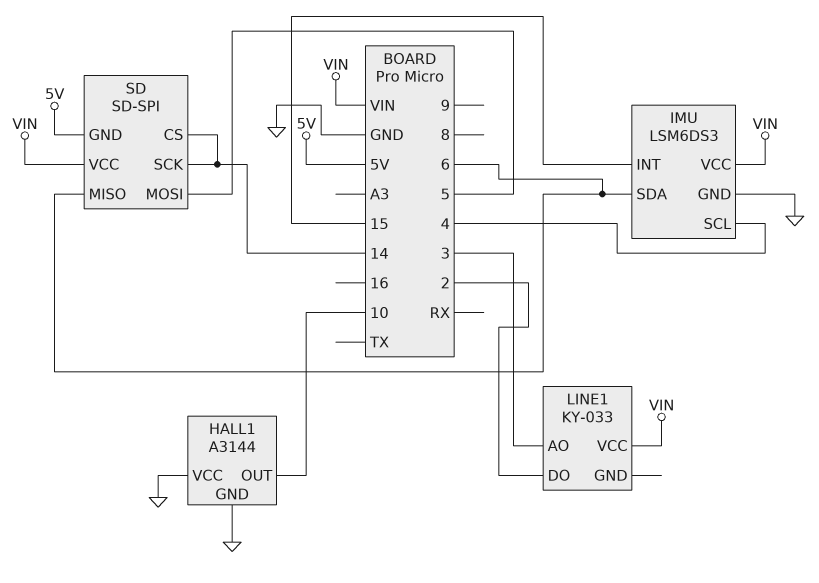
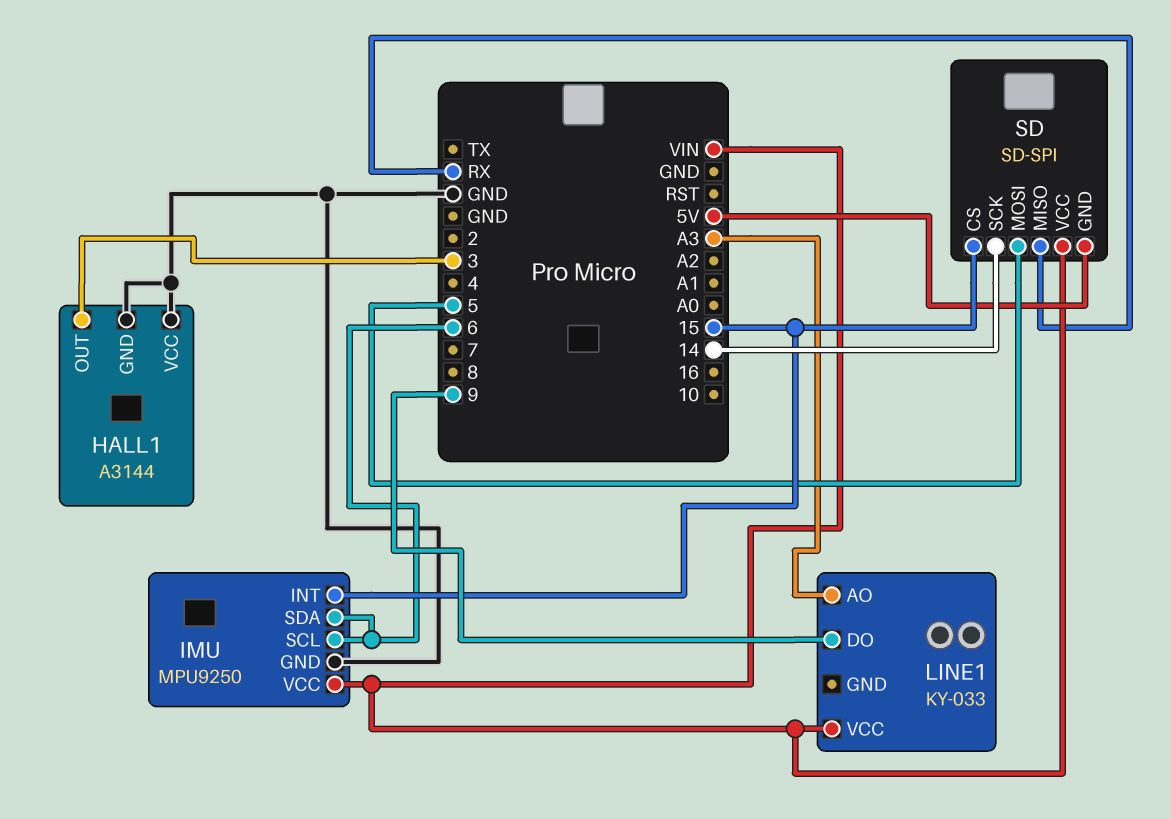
HALL1 pin OUT: 10 -> 3
IMU: LSM6DS3 -> MPU9250
IMU pin SCL: 4 -> 6
LINE1 pin AO: 3 -> A3
LINE1 pin DO: 2 -> 9
SD pin CS: 14 -> 15
SD pin MISO: 6 -> RX

